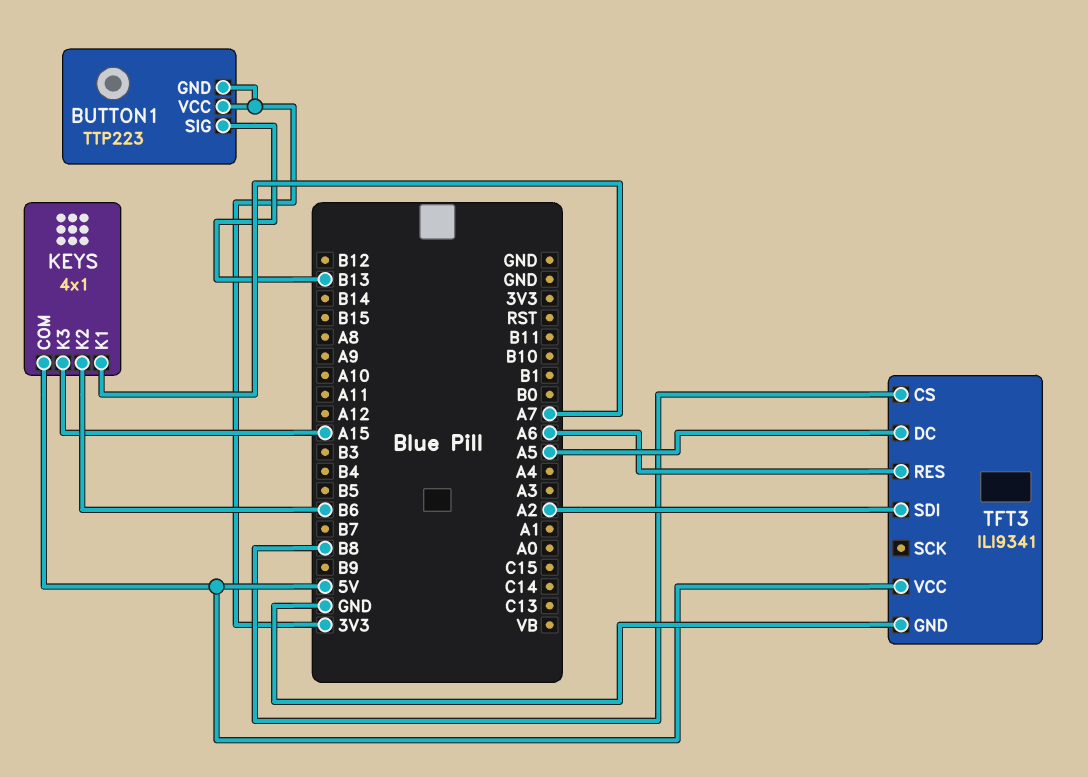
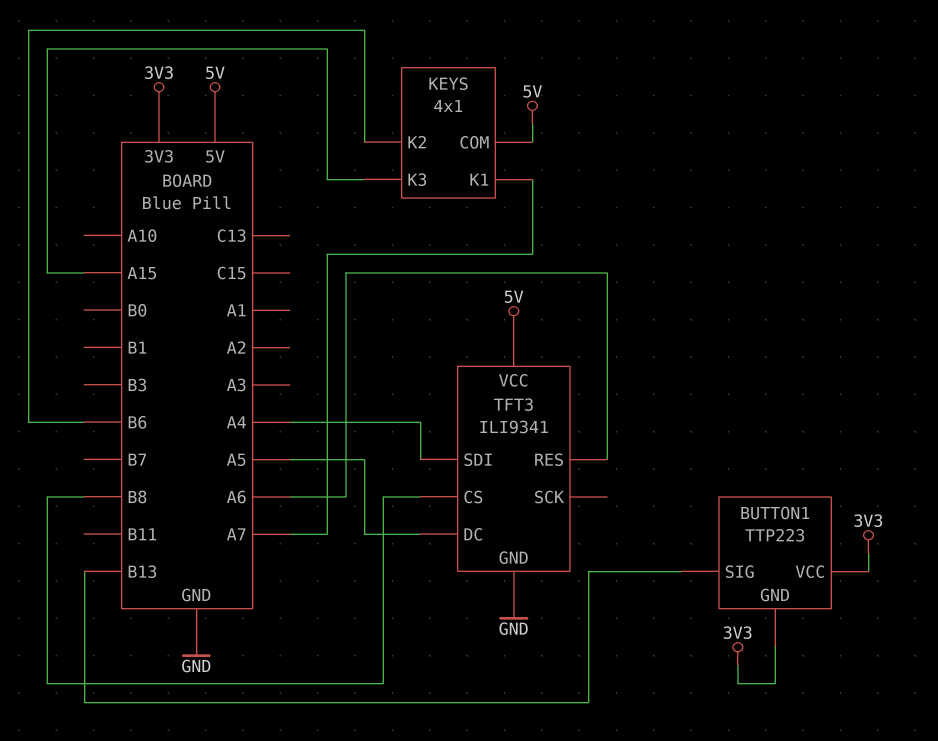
TFT3 pin SDI: A2 -> A4

